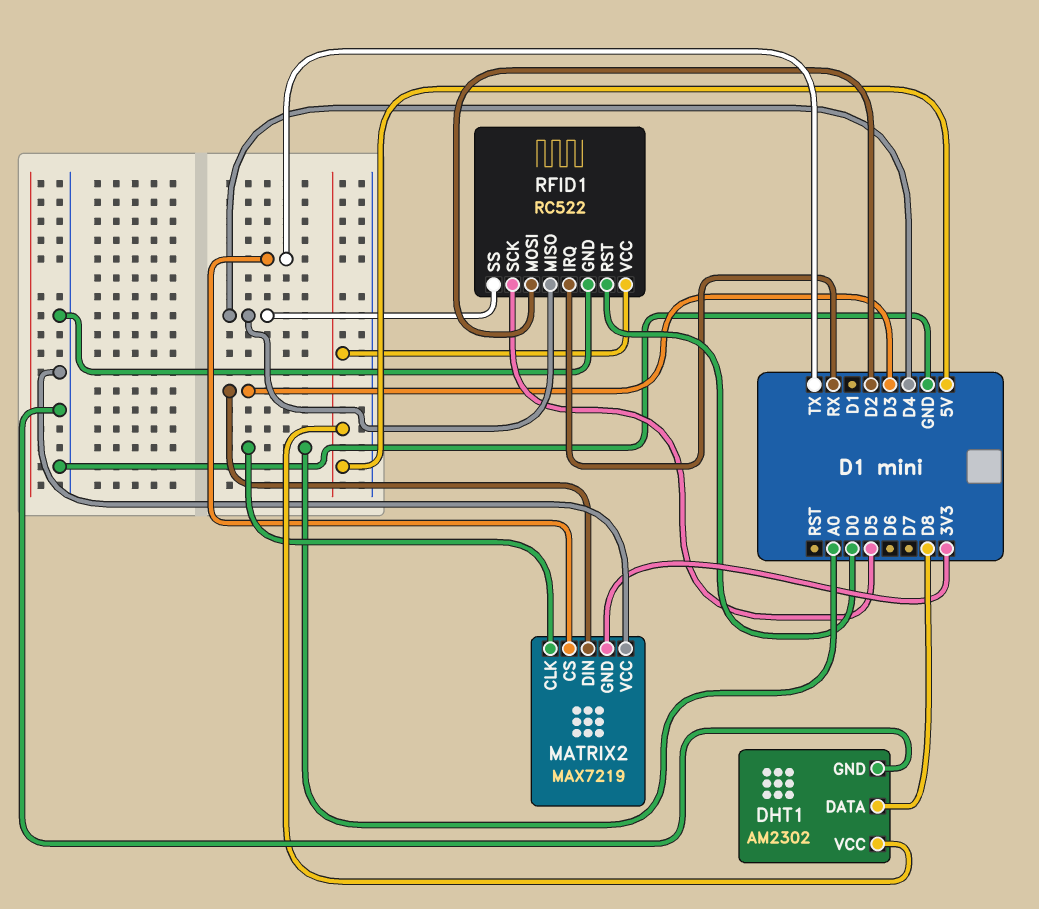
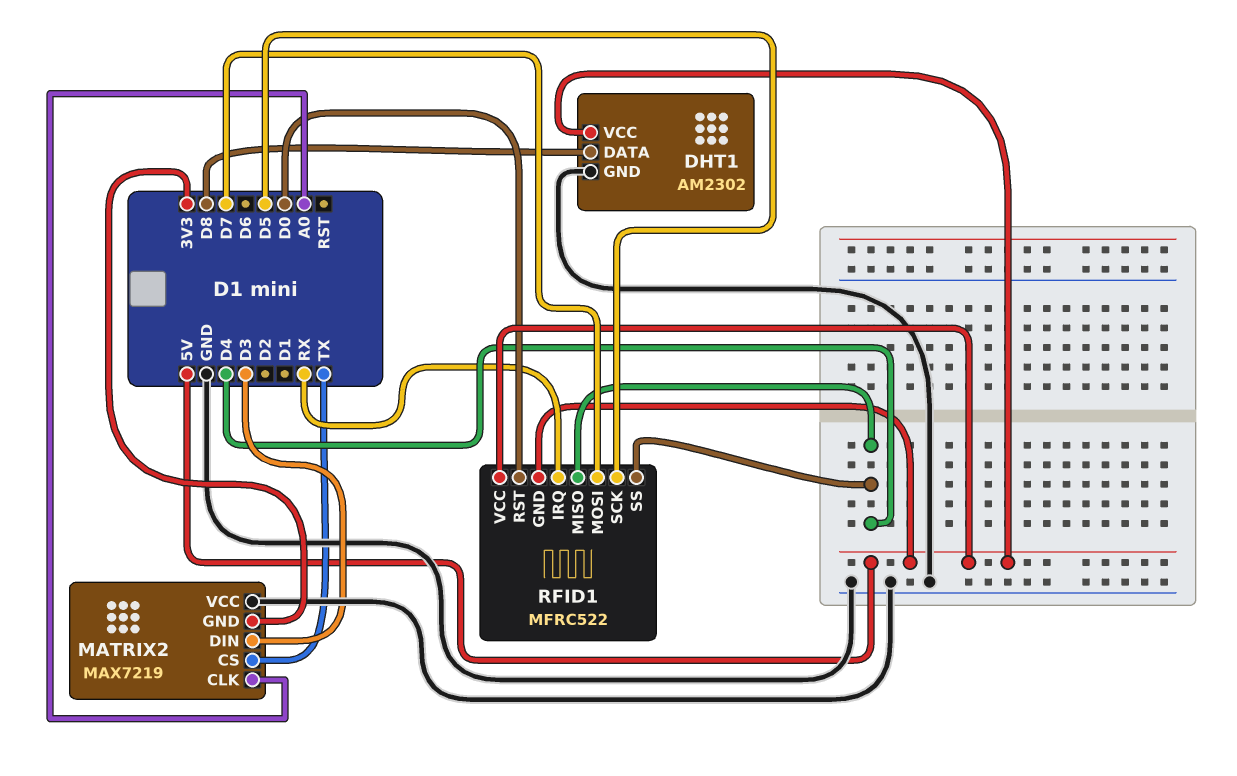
RFID1: RC522 -> MFRC522
RFID1 pin GND: GND -> 5V
RFID1 pin MOSI: D2 -> D7

